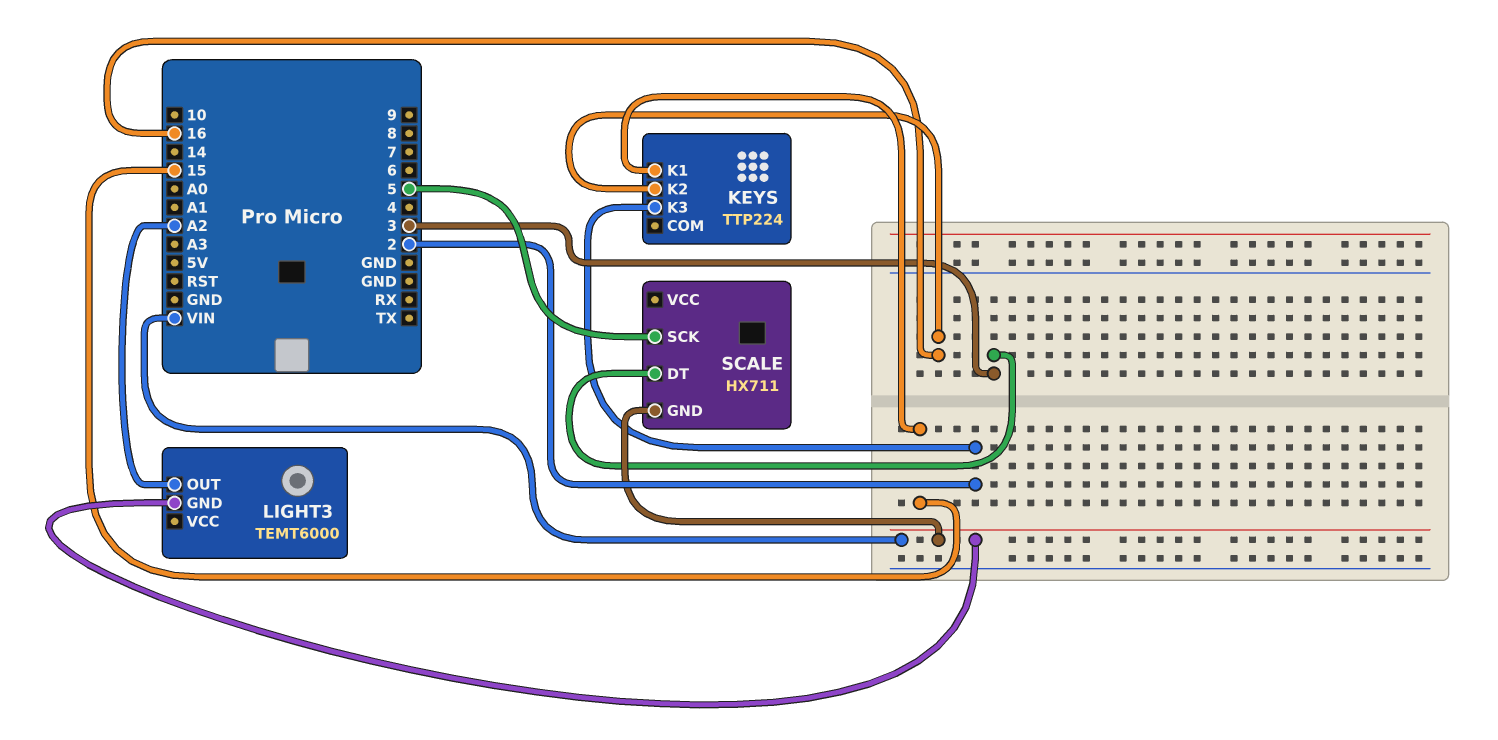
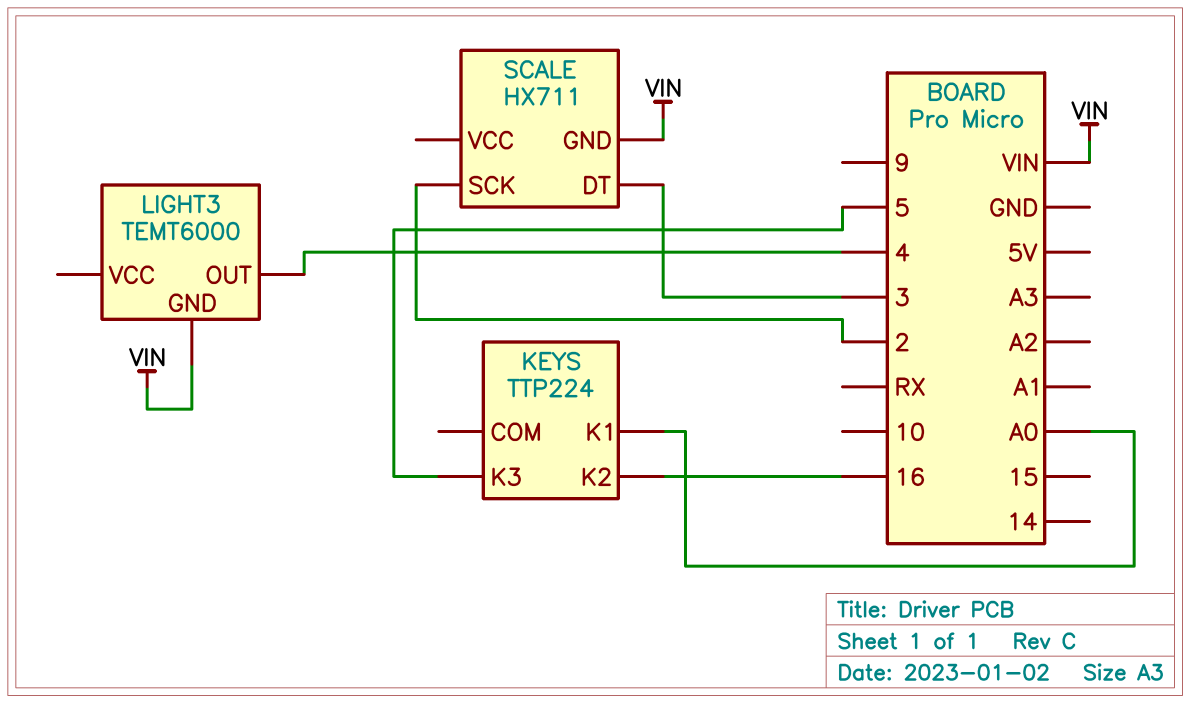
KEYS pin K1: 15 -> A0
KEYS pin K3: 2 -> 5
LIGHT3 pin OUT: A2 -> 4
SCALE pin SCK: 5 -> 2

